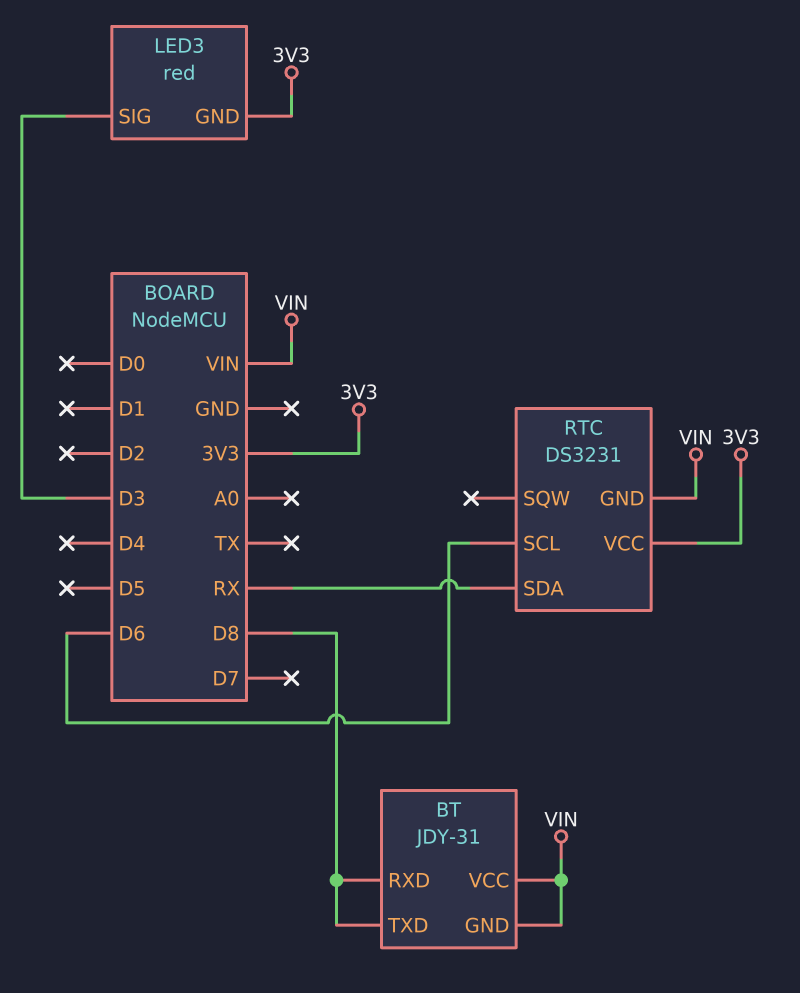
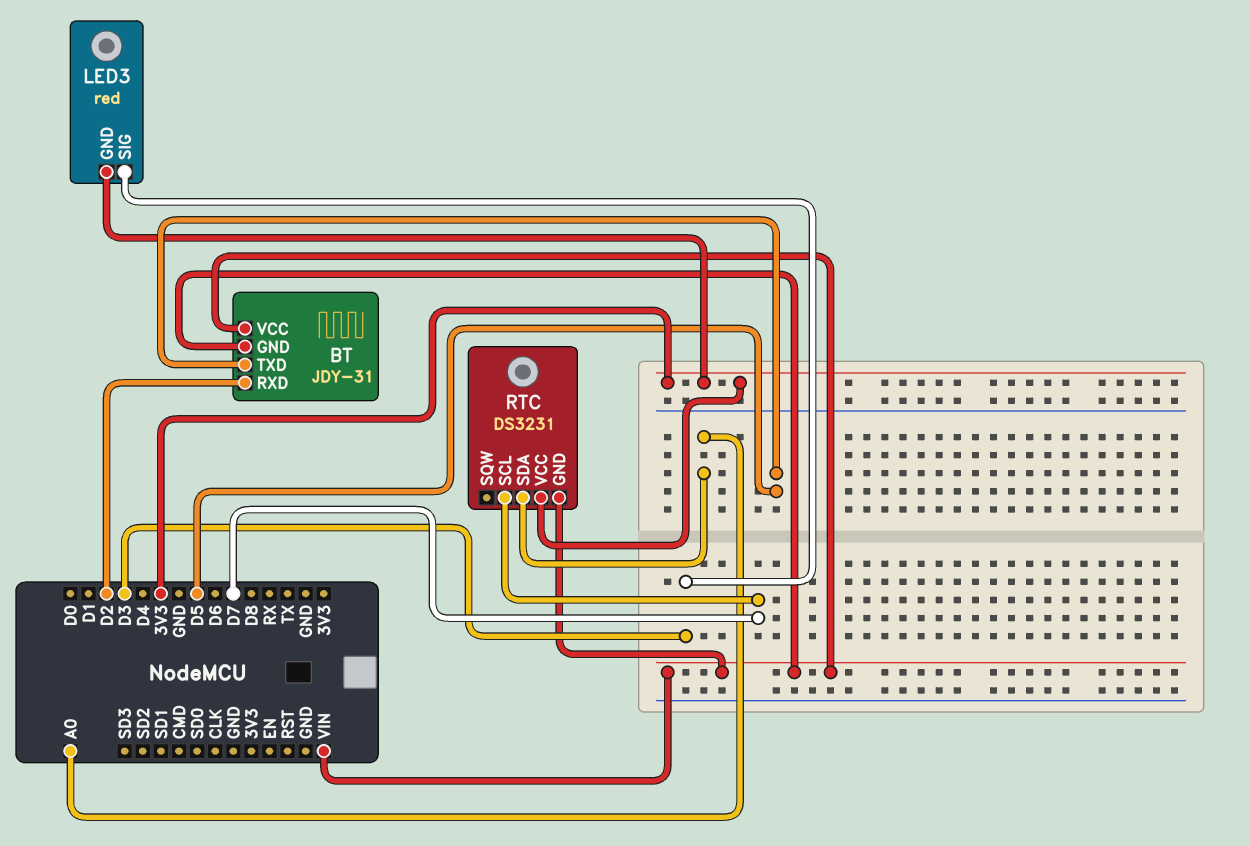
BT pin RXD: D8 -> D2
BT pin TXD: D8 -> D5
RTC pin SCL: D6 -> D7
RTC pin SDA: RX -> A0

